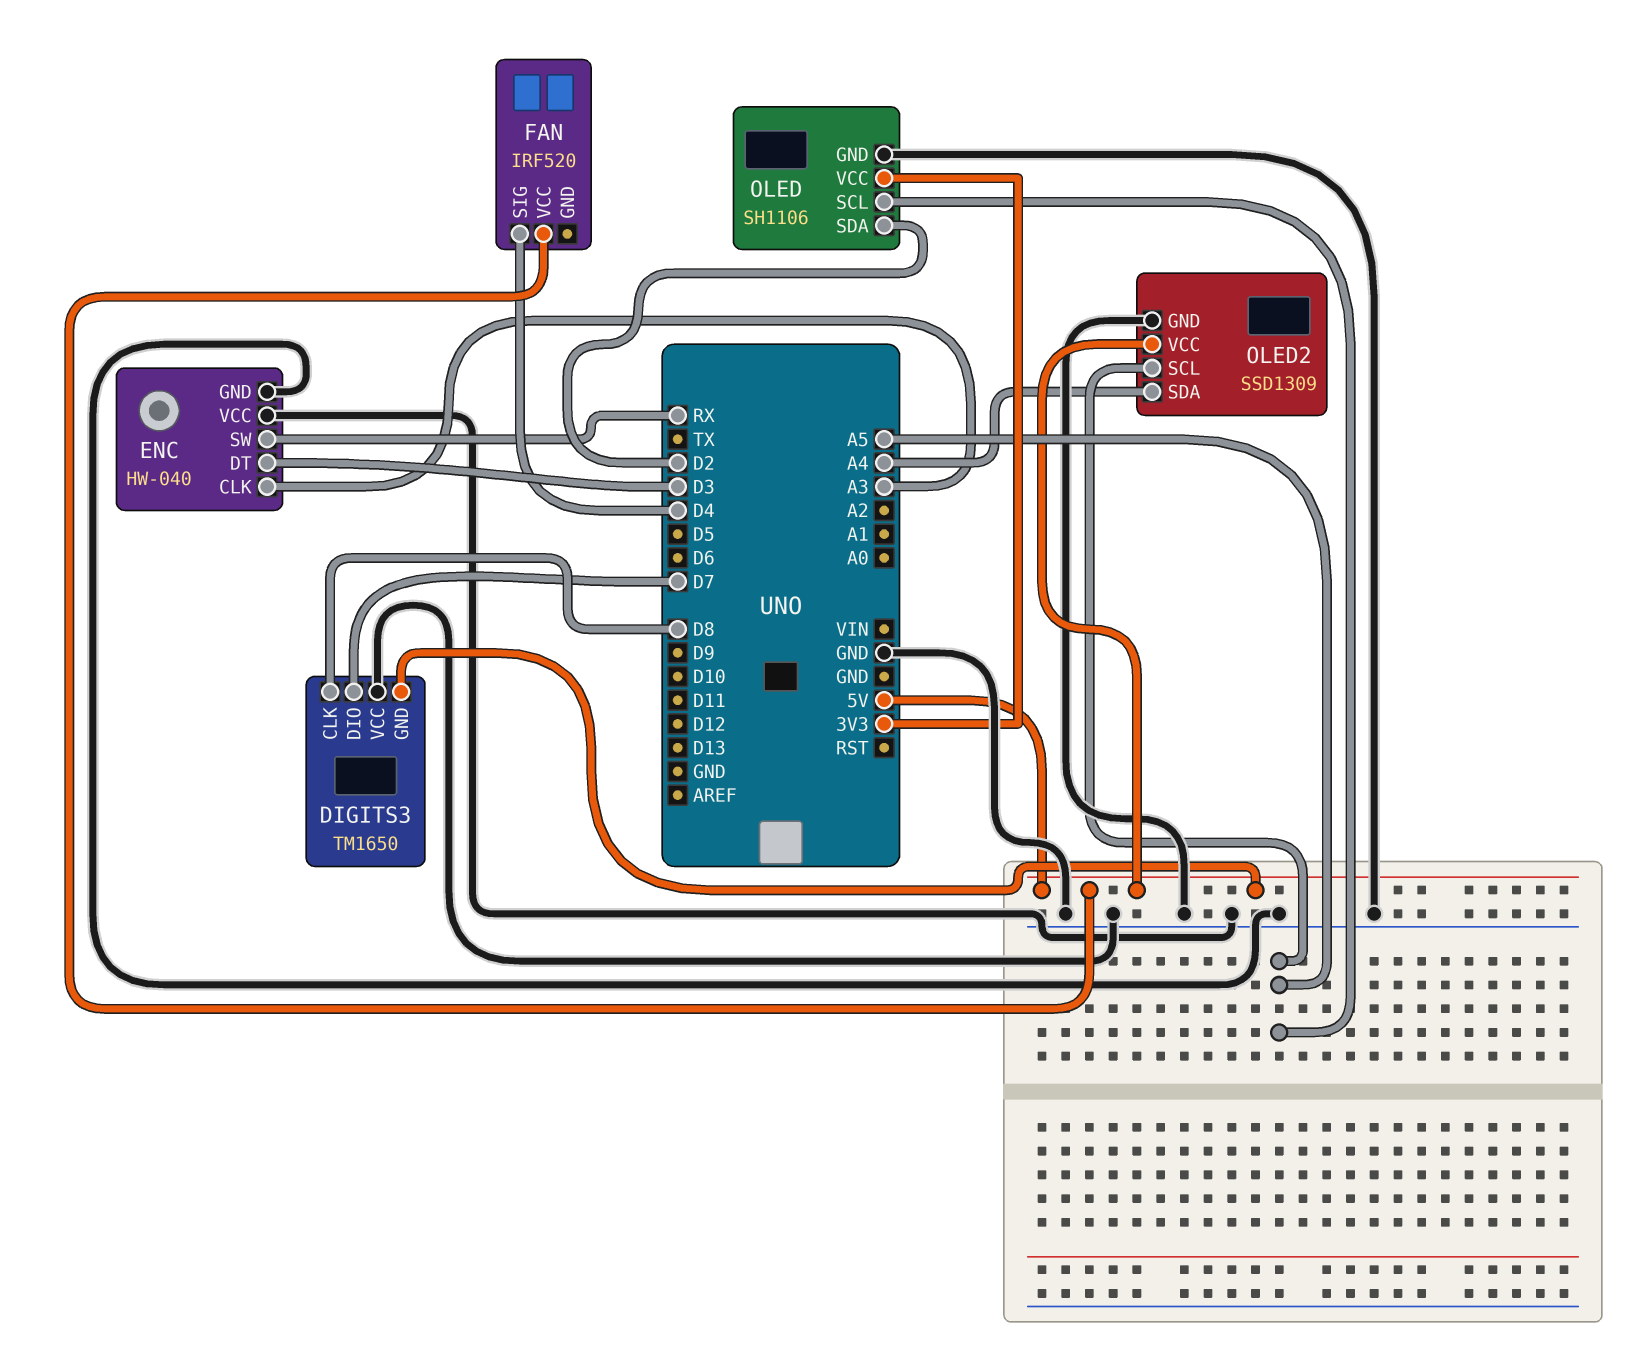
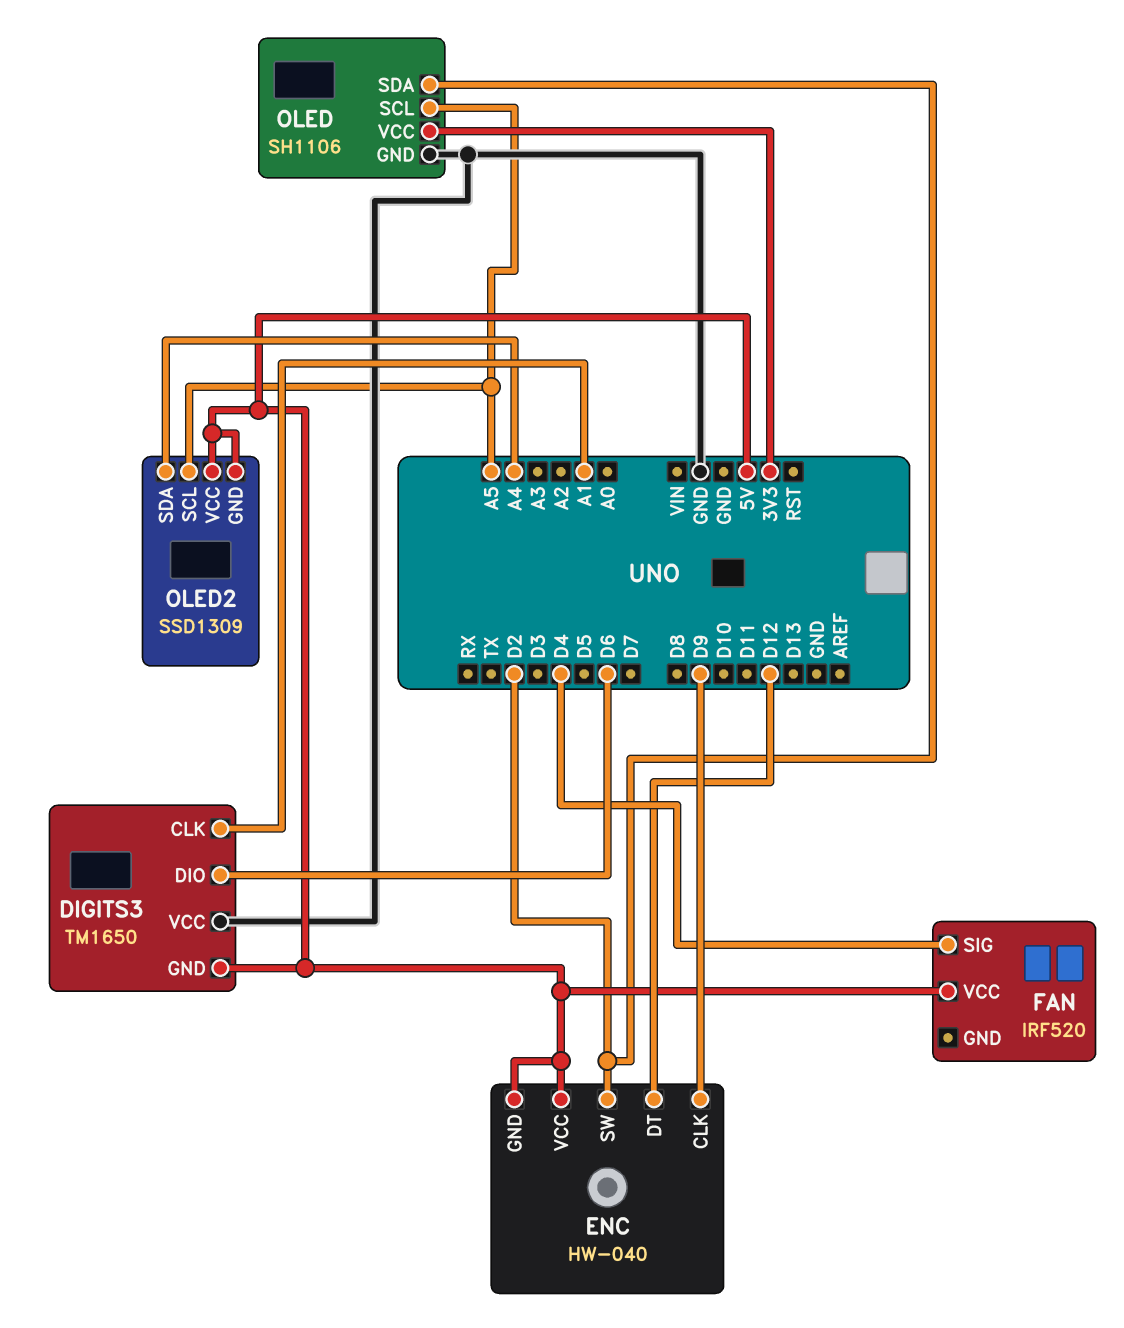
DIGITS3 pin CLK: D8 -> A1
DIGITS3 pin DIO: D7 -> D6
ENC pin CLK: A3 -> D9
ENC pin DT: D3 -> D12
ENC pin GND: GND -> 5V
ENC pin SW: RX -> D2
ENC pin VCC: GND -> 5V
OLED2 pin GND: GND -> 5V

